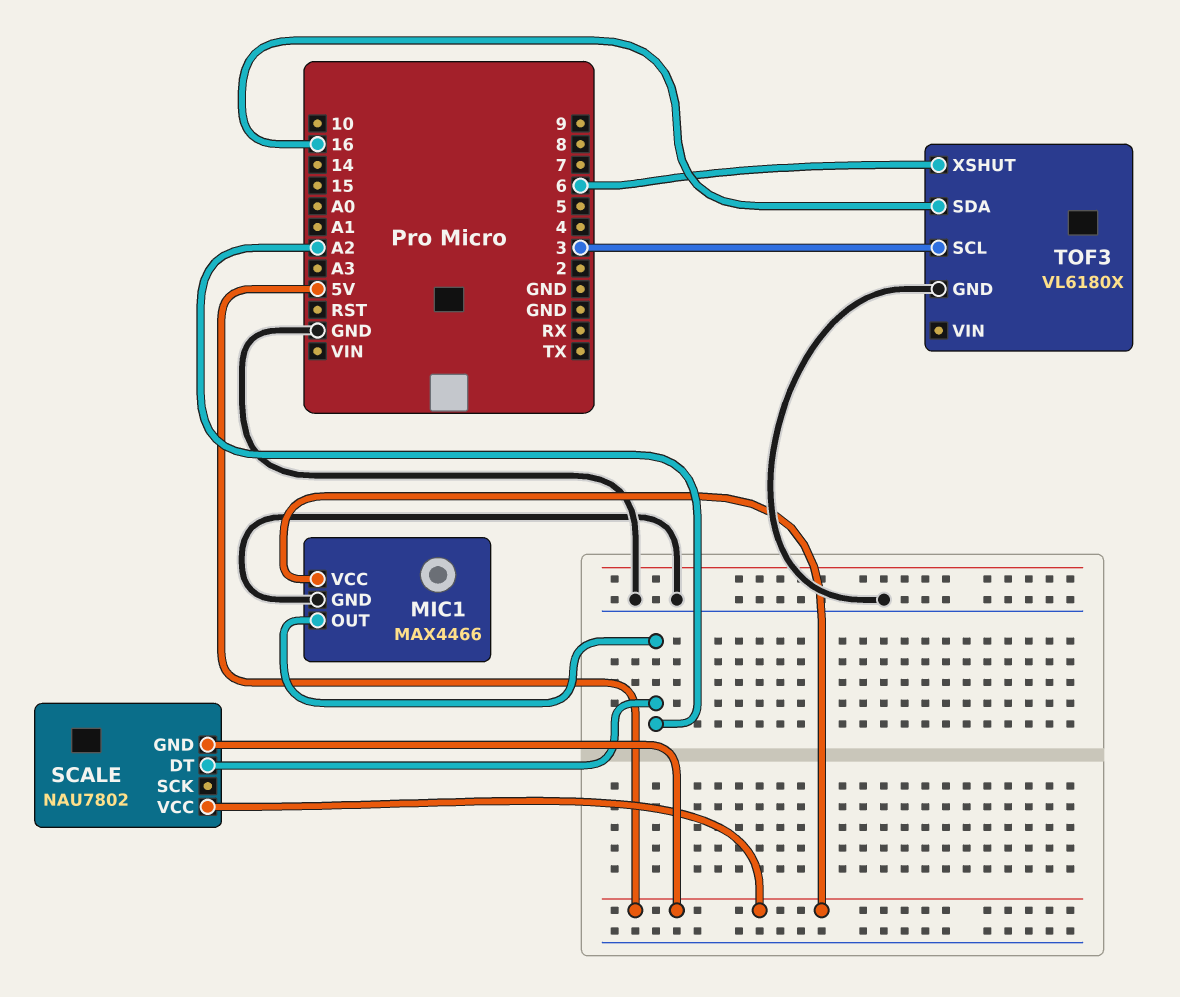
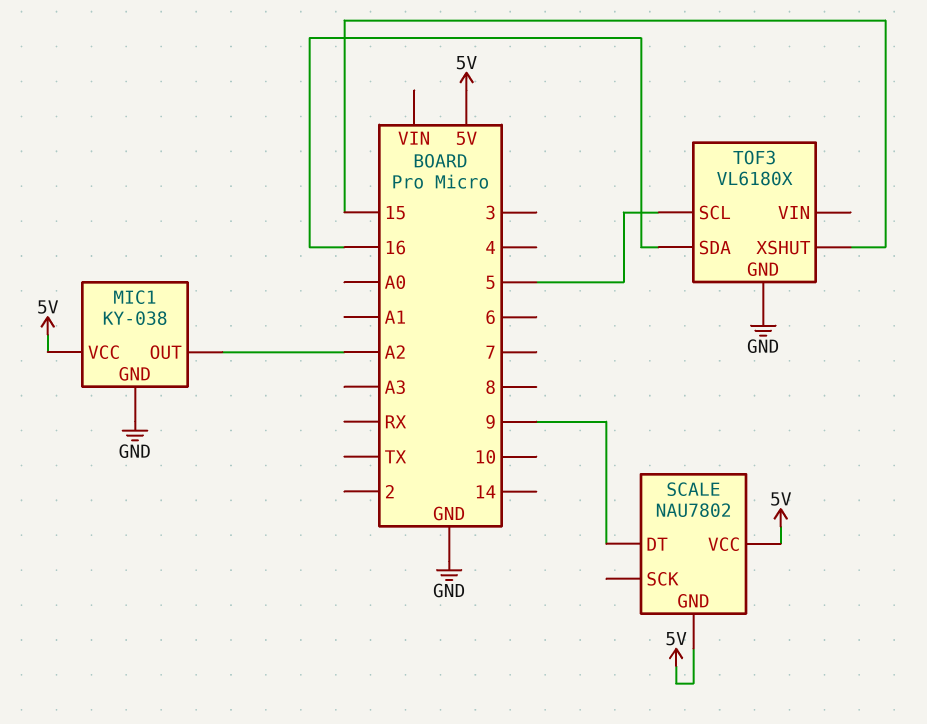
MIC1: MAX4466 -> KY-038
SCALE pin DT: A2 -> 9
TOF3 pin SCL: 3 -> 5
TOF3 pin XSHUT: 6 -> 15

